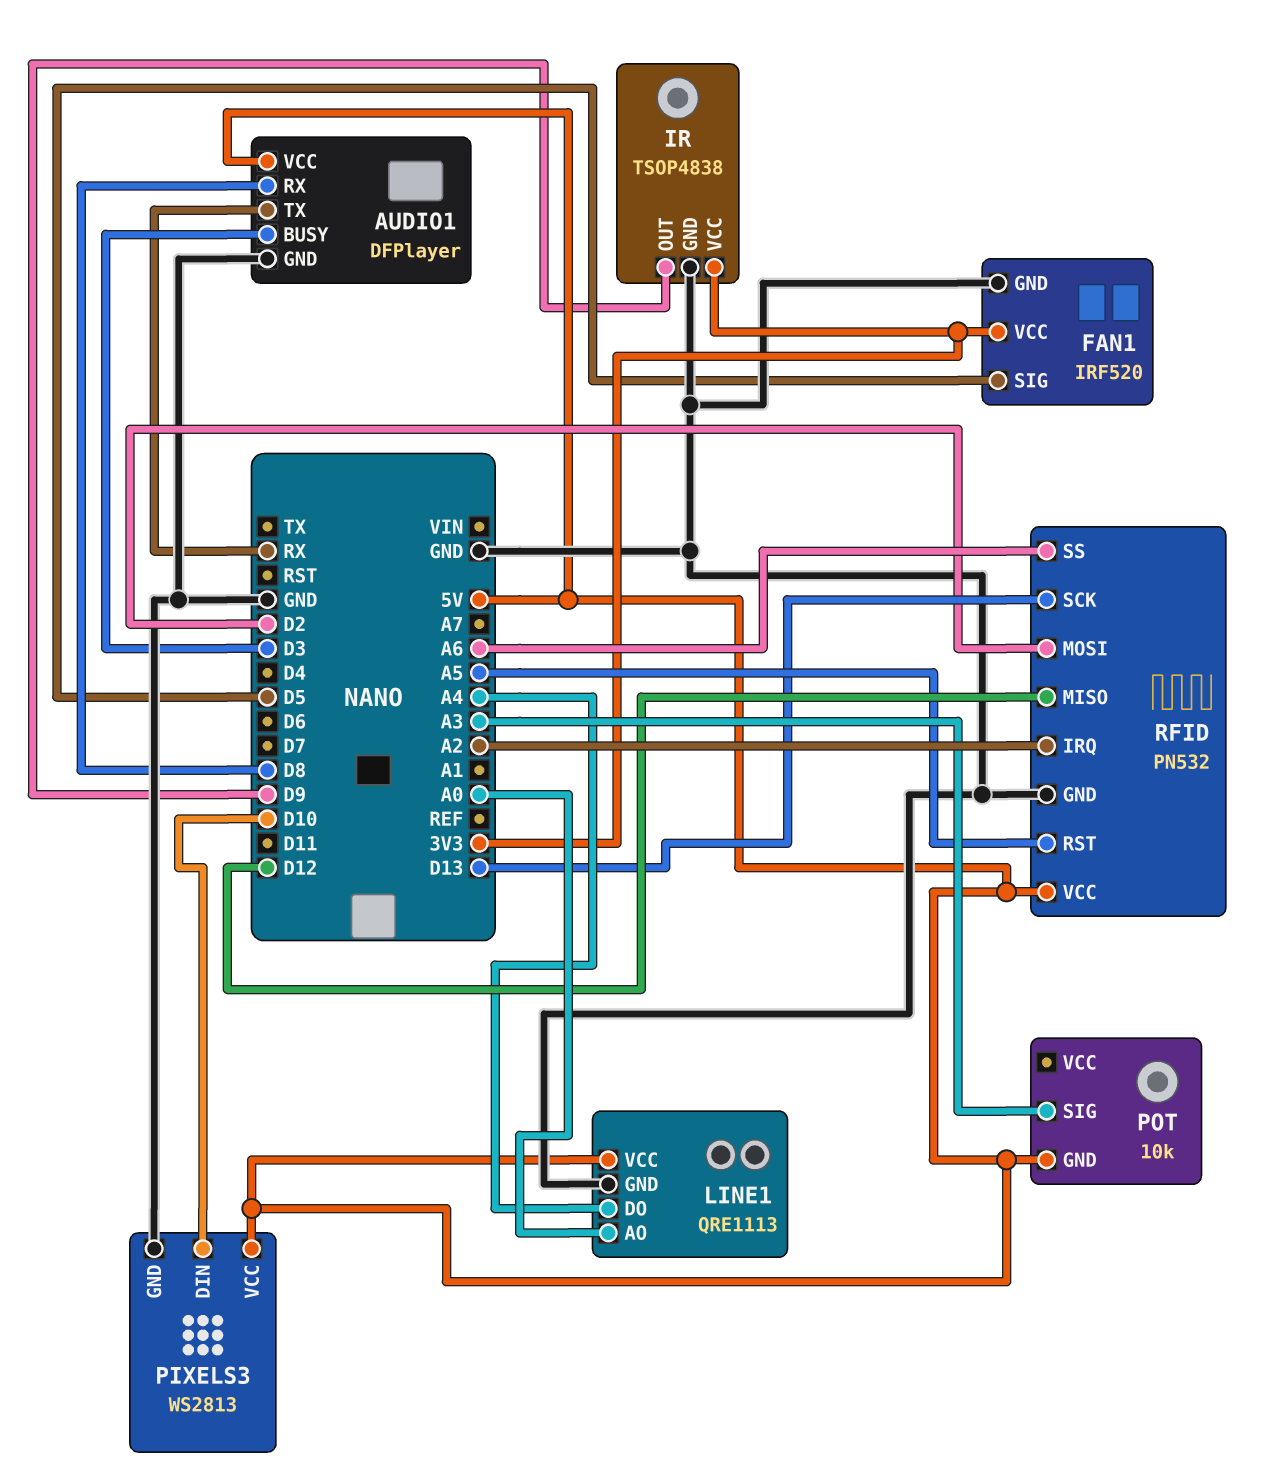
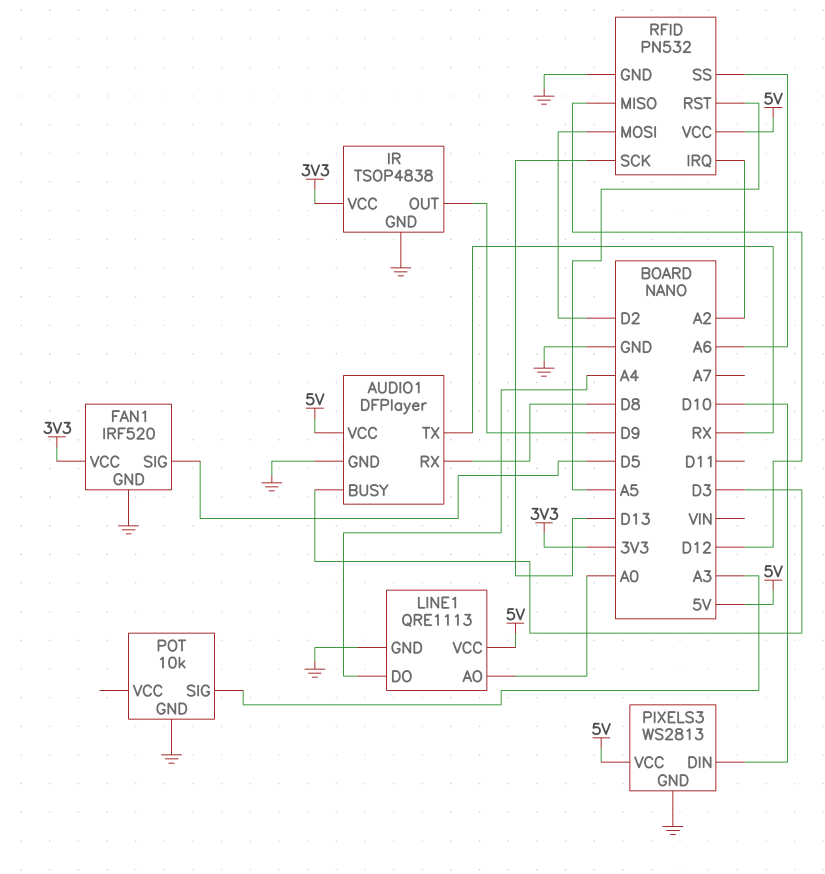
POT pin GND: 5V -> GND

